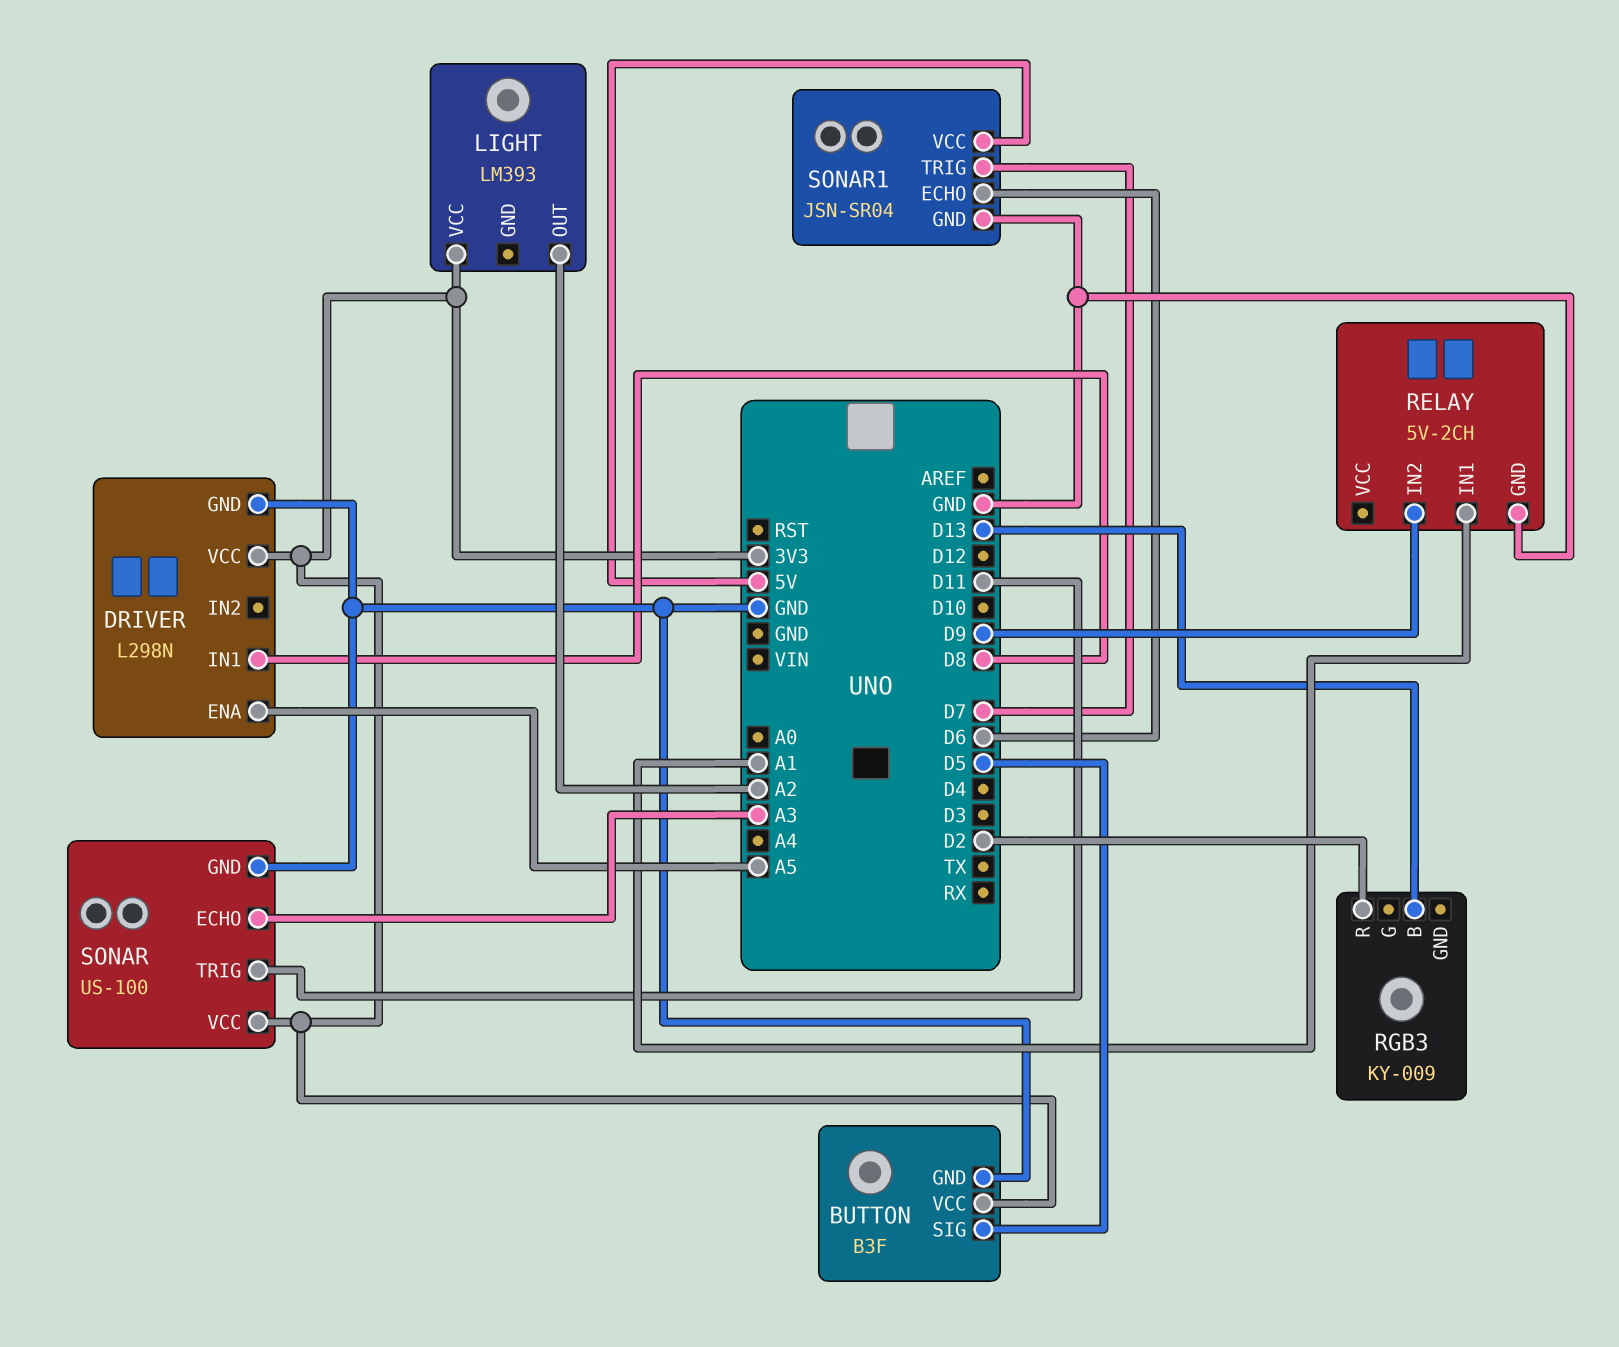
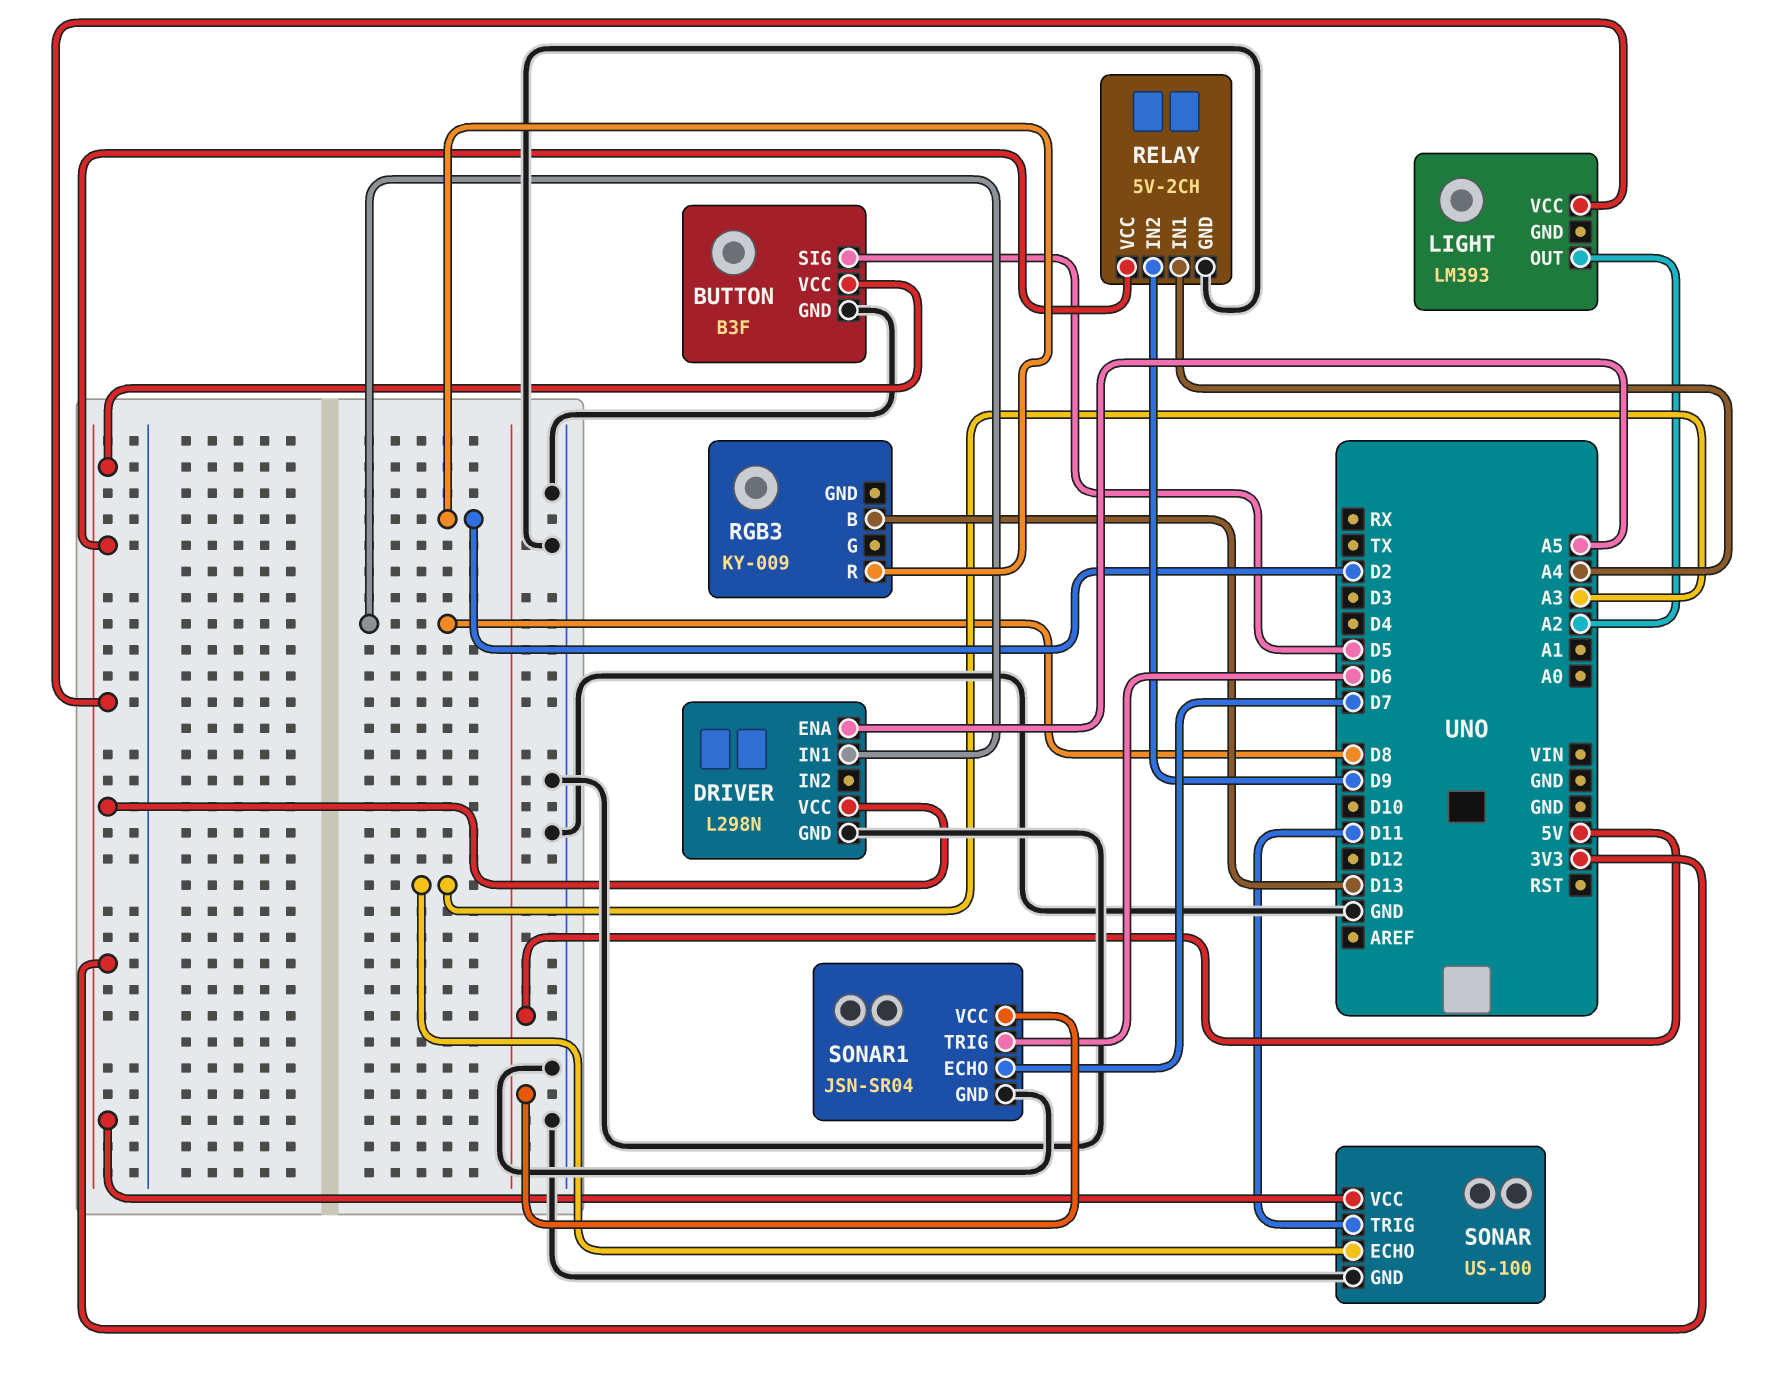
RELAY pin IN1: A1 -> A4
RELAY pin VCC: none -> 3V3
SONAR1 pin ECHO: D6 -> D7
SONAR1 pin TRIG: D7 -> D6

